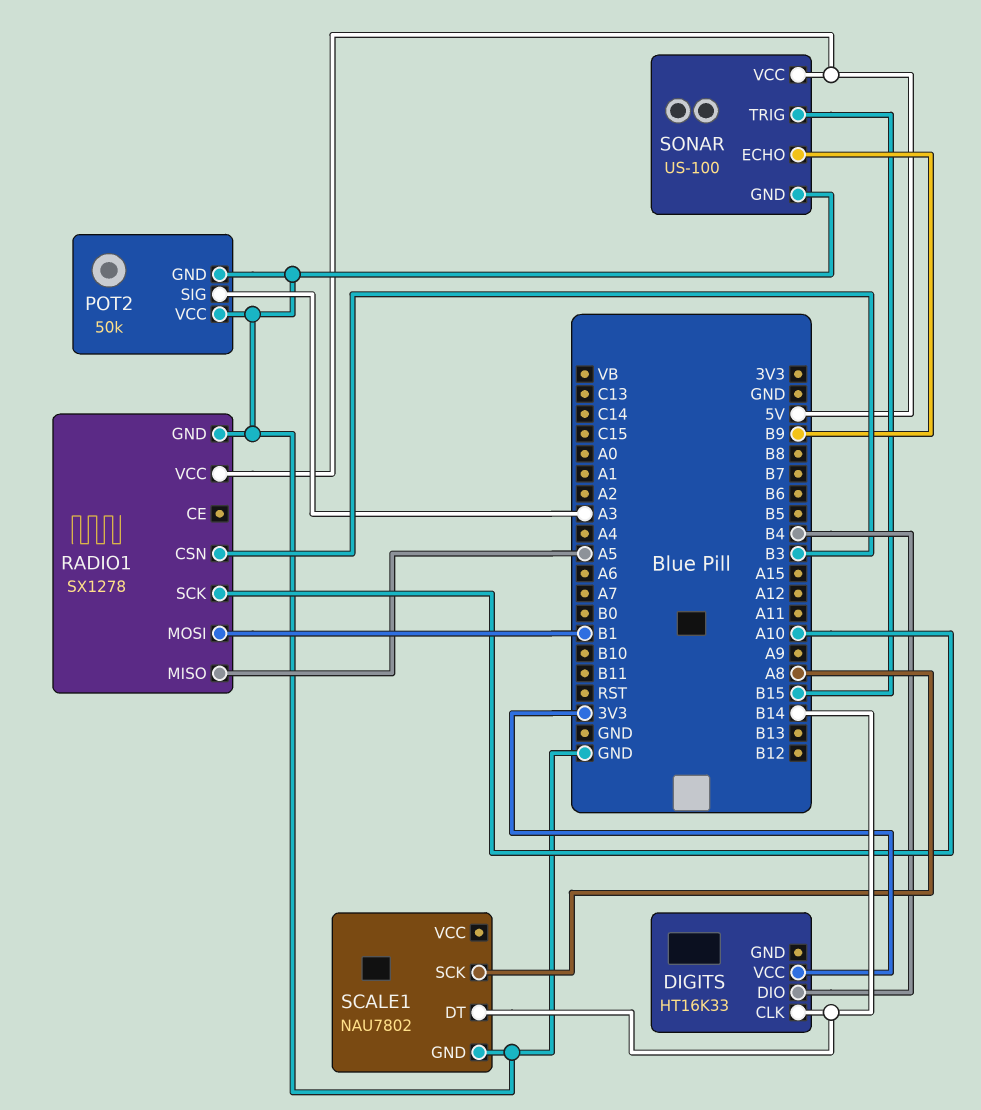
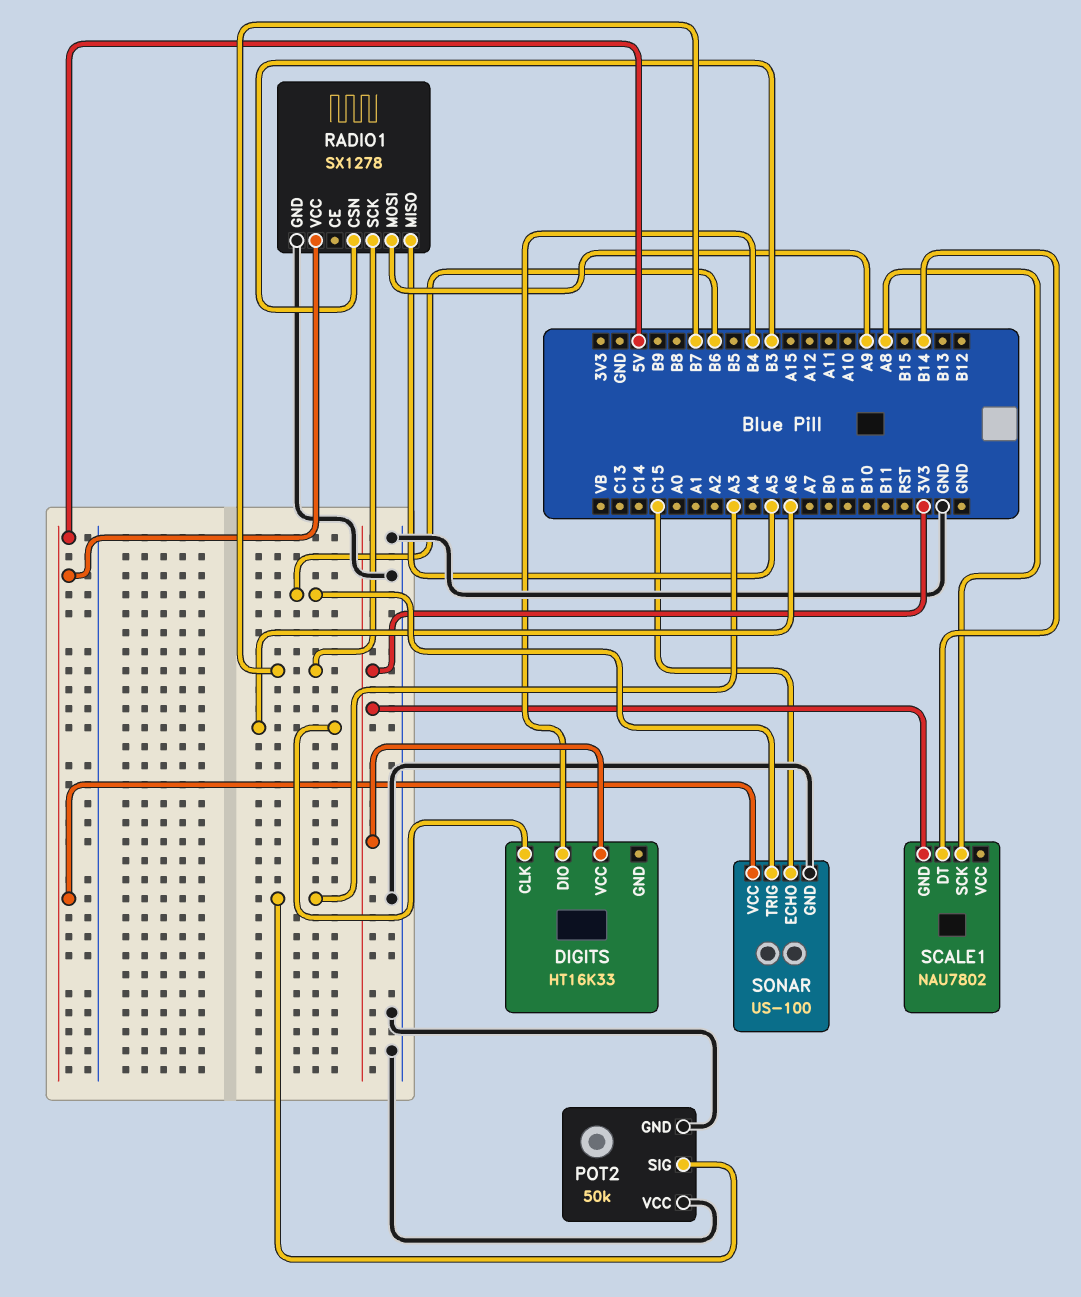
DIGITS pin CLK: B14 -> A6
RADIO1 pin MOSI: B1 -> A9
RADIO1 pin SCK: A10 -> B7
SCALE1 pin GND: GND -> 3V3
SONAR pin ECHO: B9 -> C15
SONAR pin TRIG: B15 -> B6

